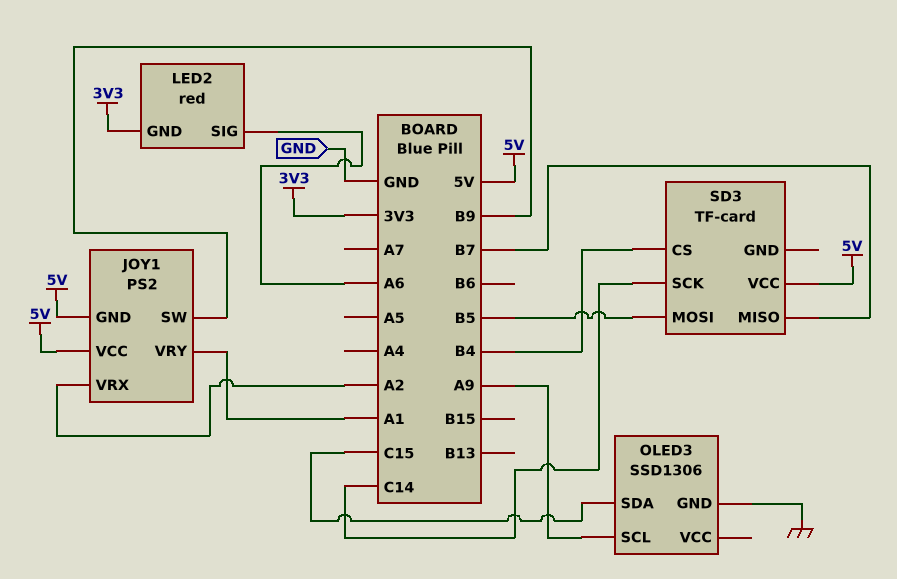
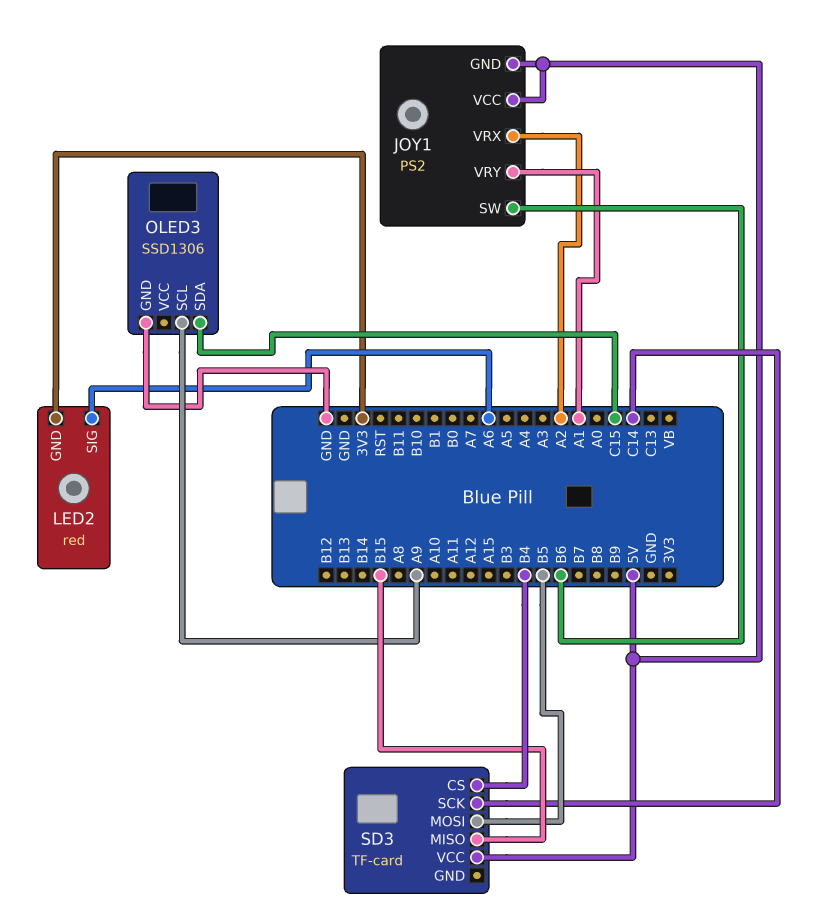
JOY1 pin SW: B9 -> B6
SD3 pin MISO: B7 -> B15

